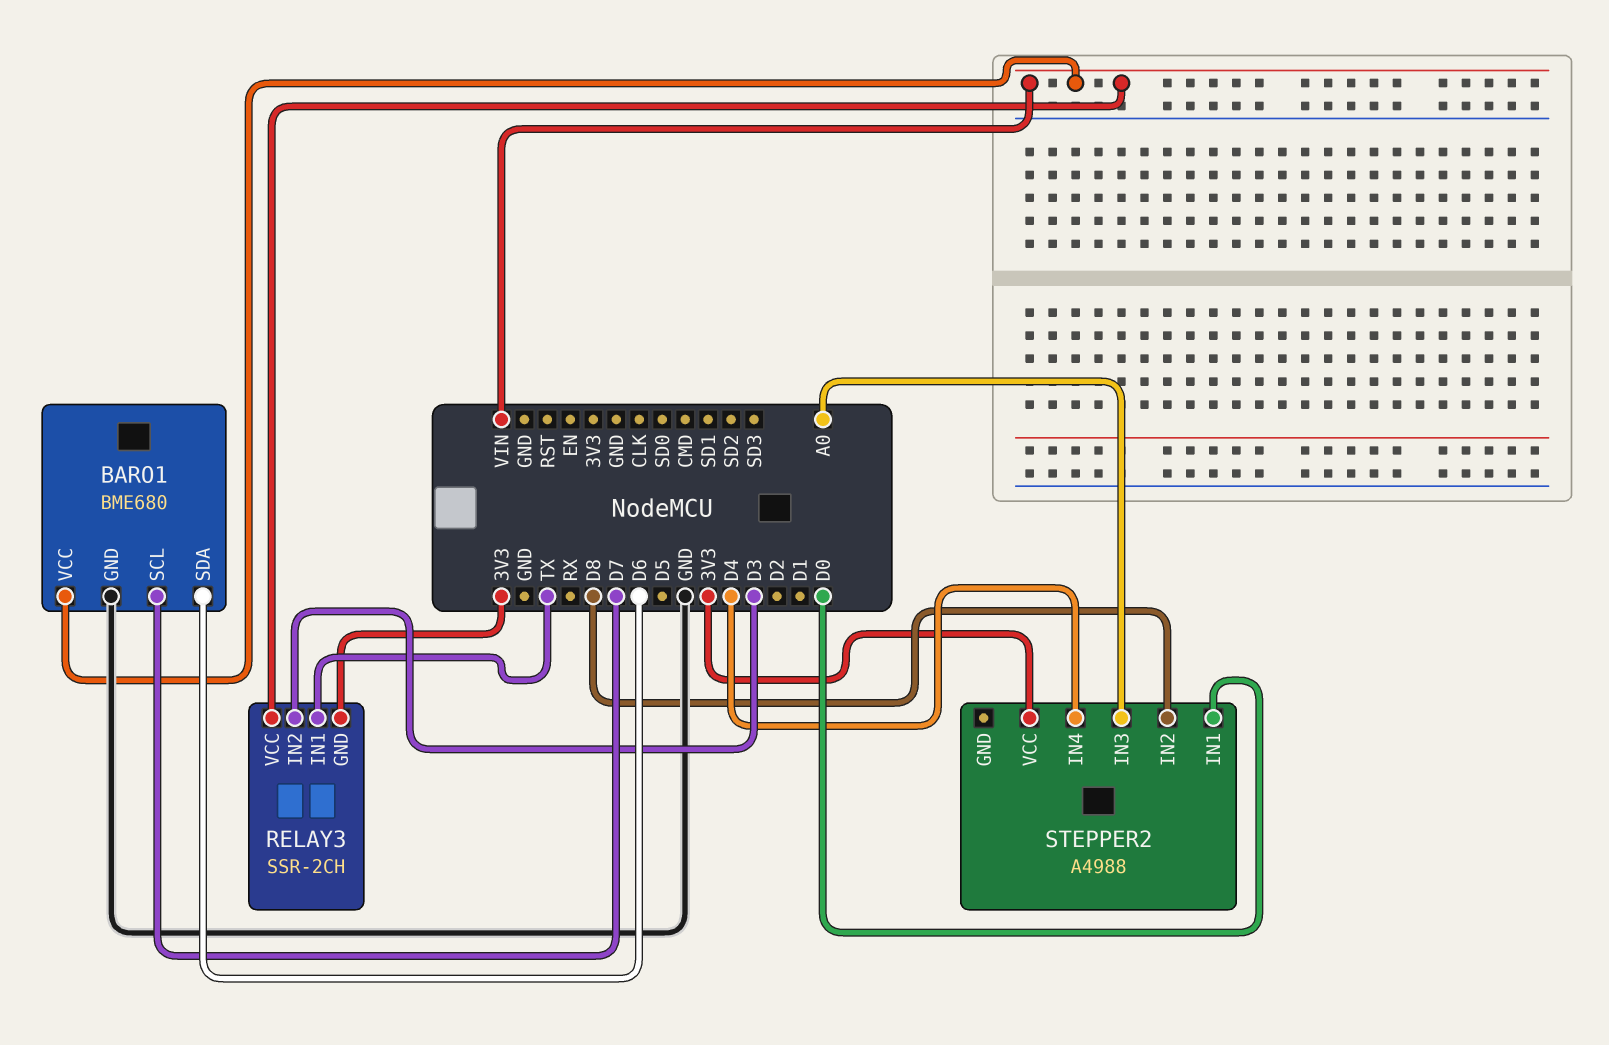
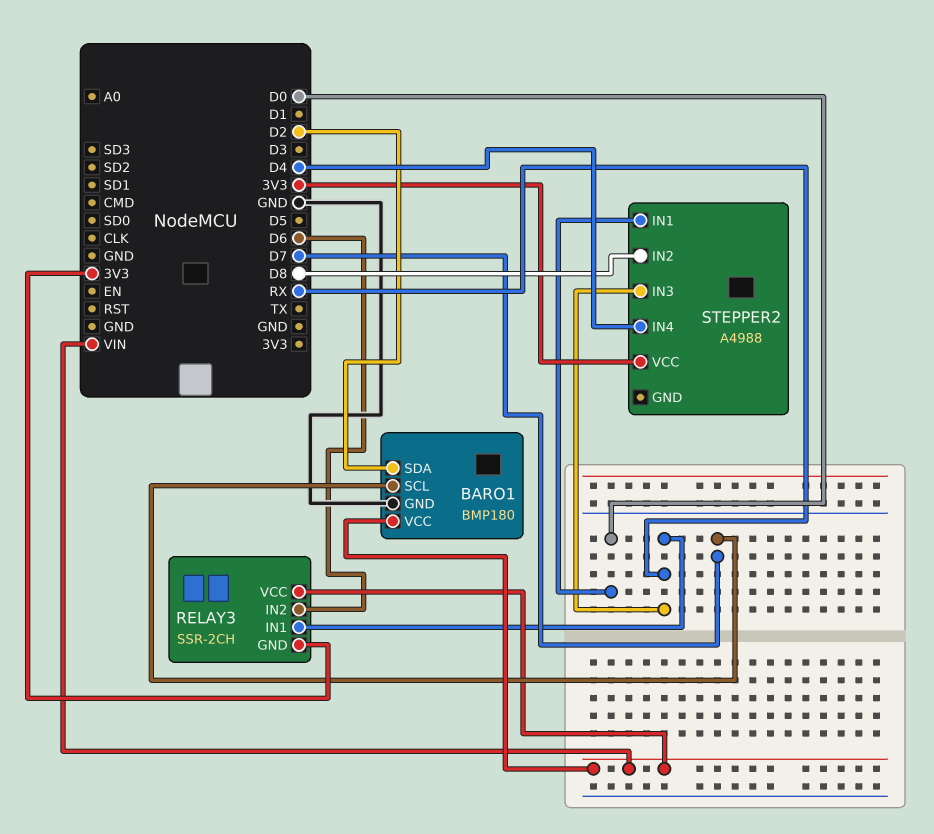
BARO1: BME680 -> BMP180
BARO1 pin SDA: D6 -> D2
RELAY3 pin IN1: TX -> RX
RELAY3 pin IN2: D3 -> D6
STEPPER2 pin IN3: A0 -> RX

